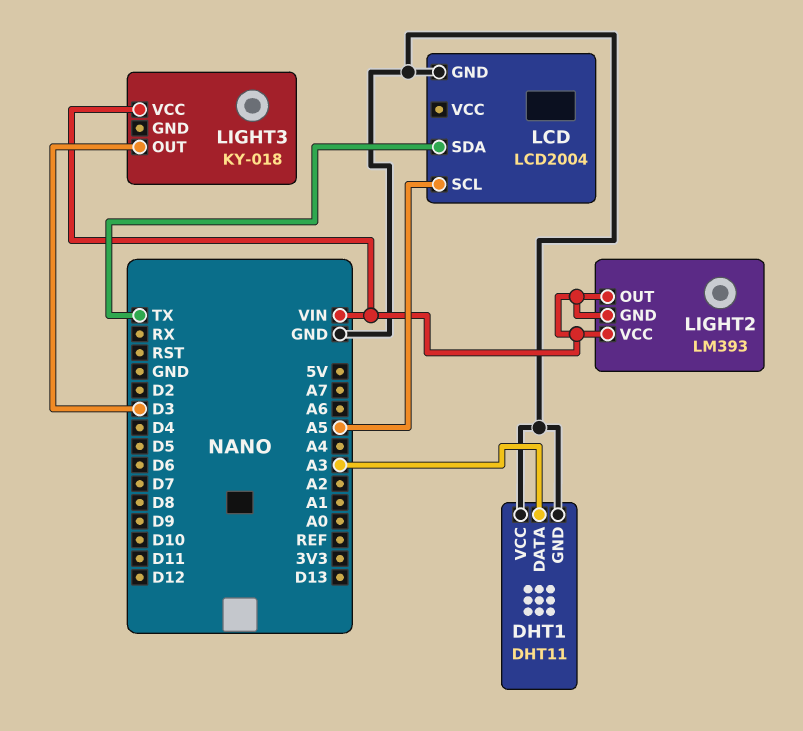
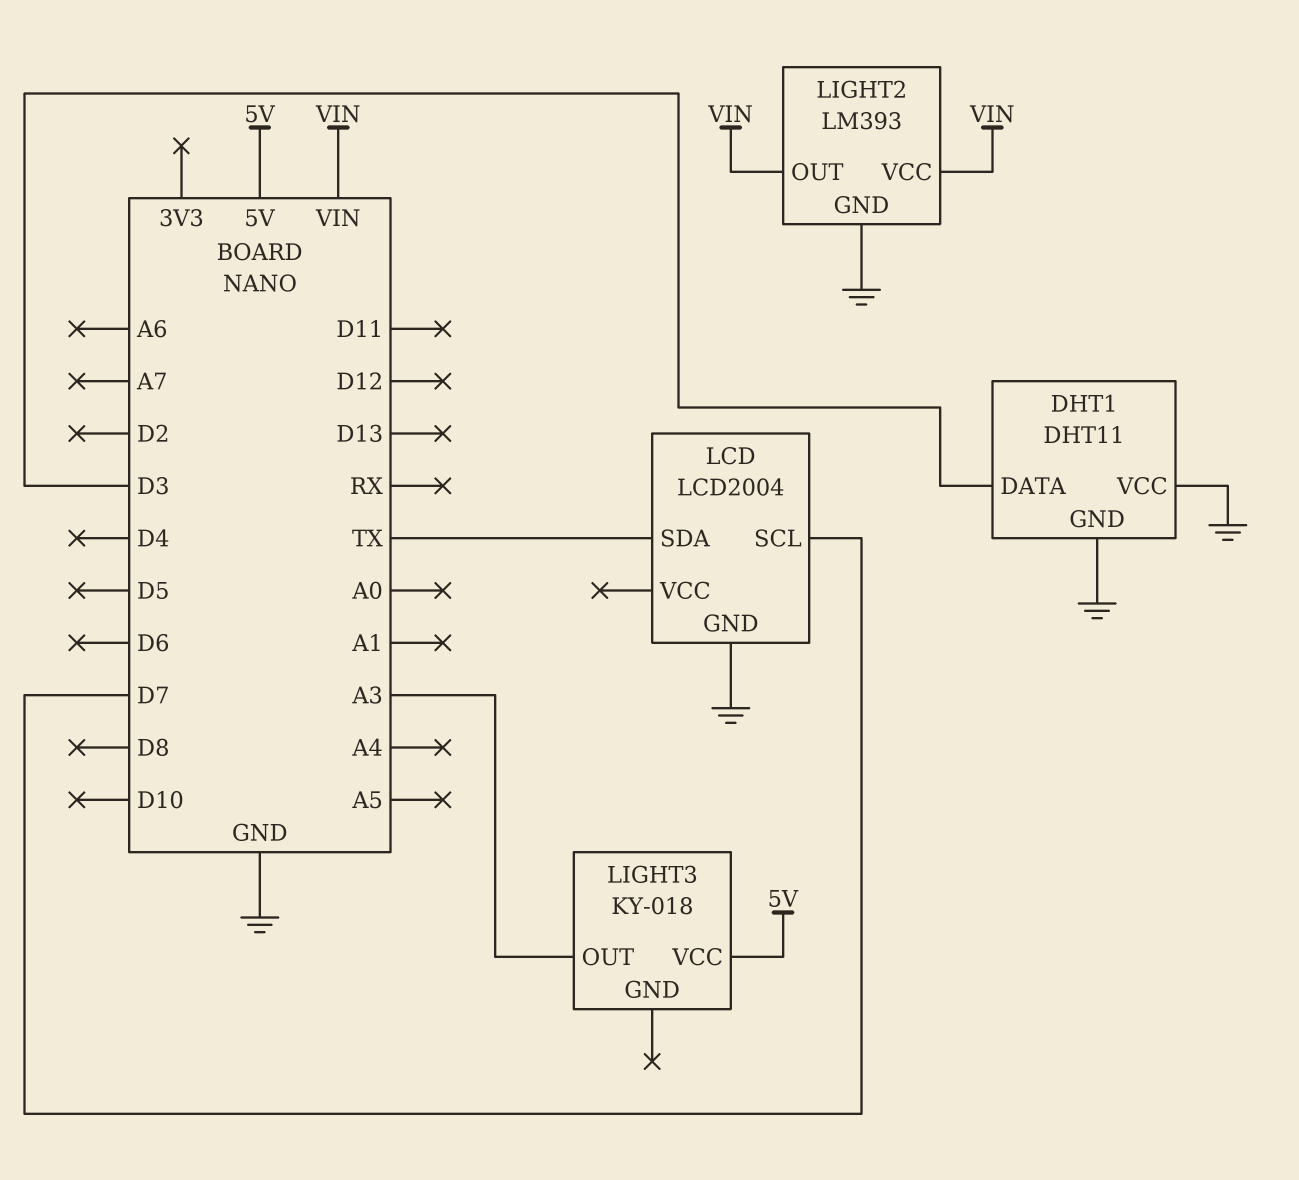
DHT1 pin DATA: A3 -> D3
LCD pin SCL: A5 -> D7
LIGHT2 pin GND: VIN -> GND
LIGHT3 pin OUT: D3 -> A3
LIGHT3 pin VCC: VIN -> 5V

